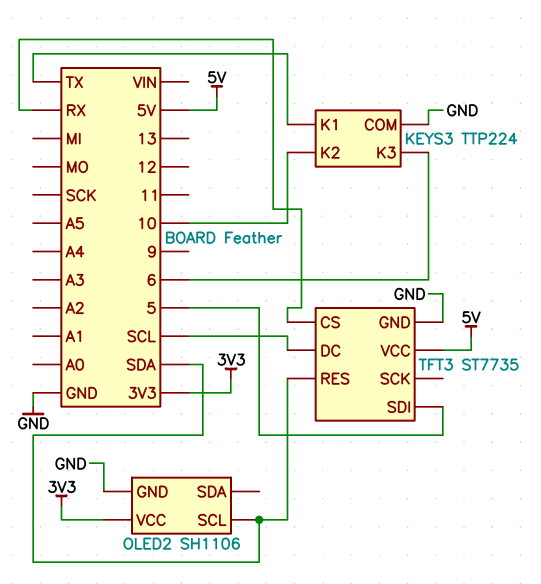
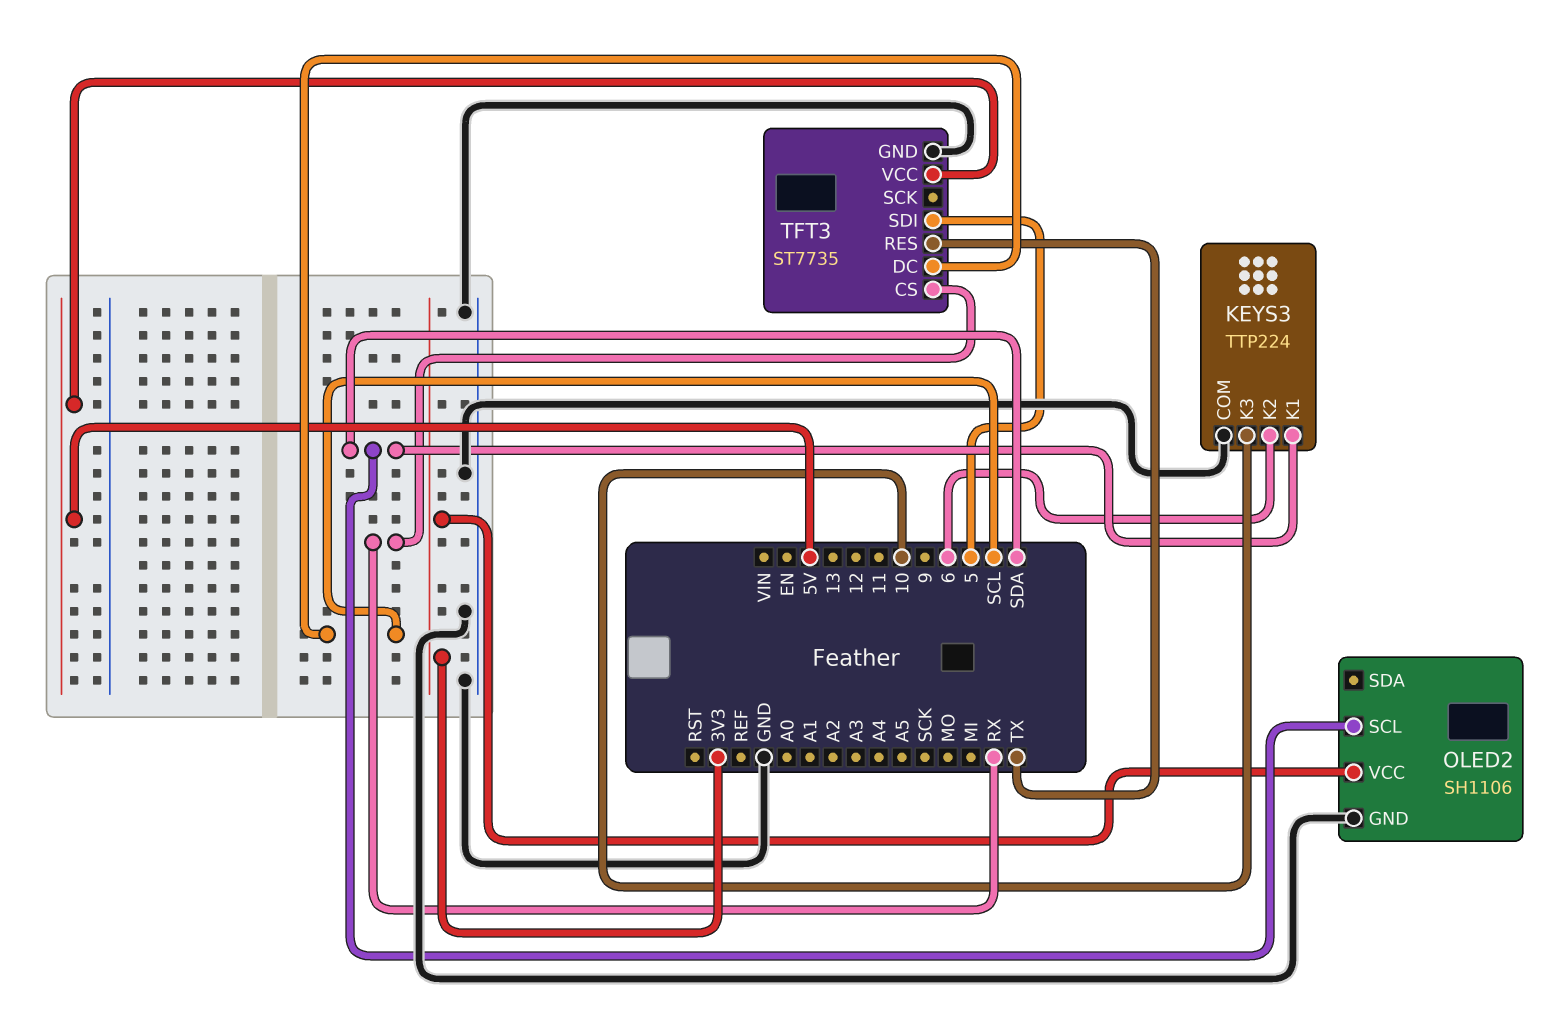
KEYS3 pin K1: TX -> SDA
KEYS3 pin K2: 10 -> 6
KEYS3 pin K3: 6 -> 10
TFT3 pin RES: SDA -> TX

